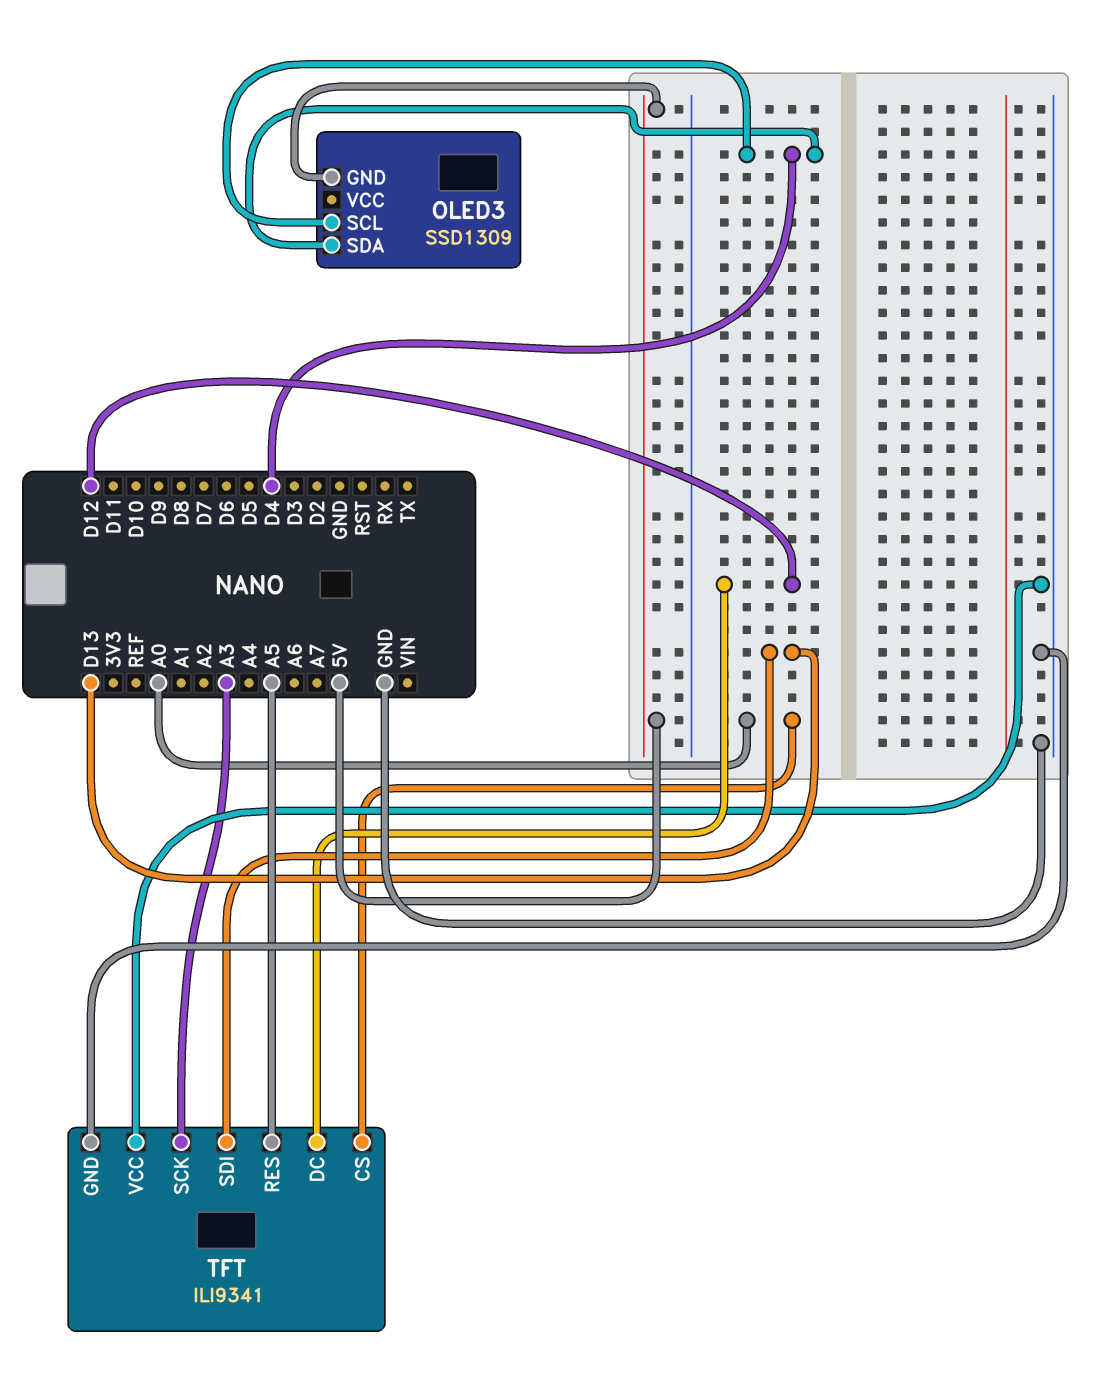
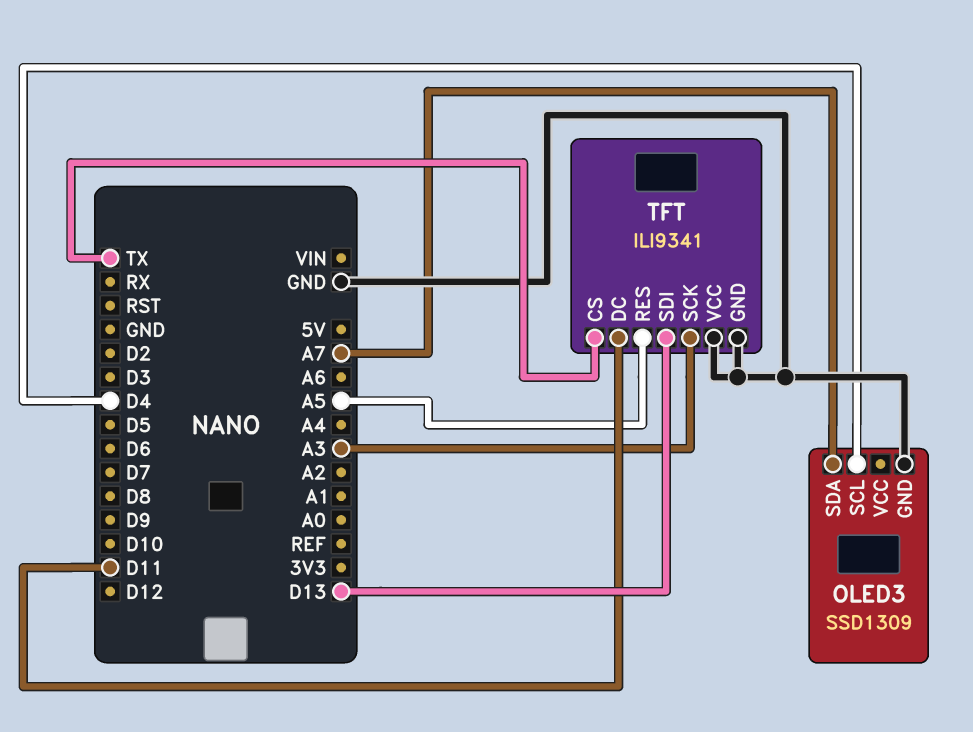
OLED3 pin GND: 5V -> GND
OLED3 pin SDA: D4 -> A7
TFT pin CS: A0 -> TX
TFT pin DC: D12 -> D11

